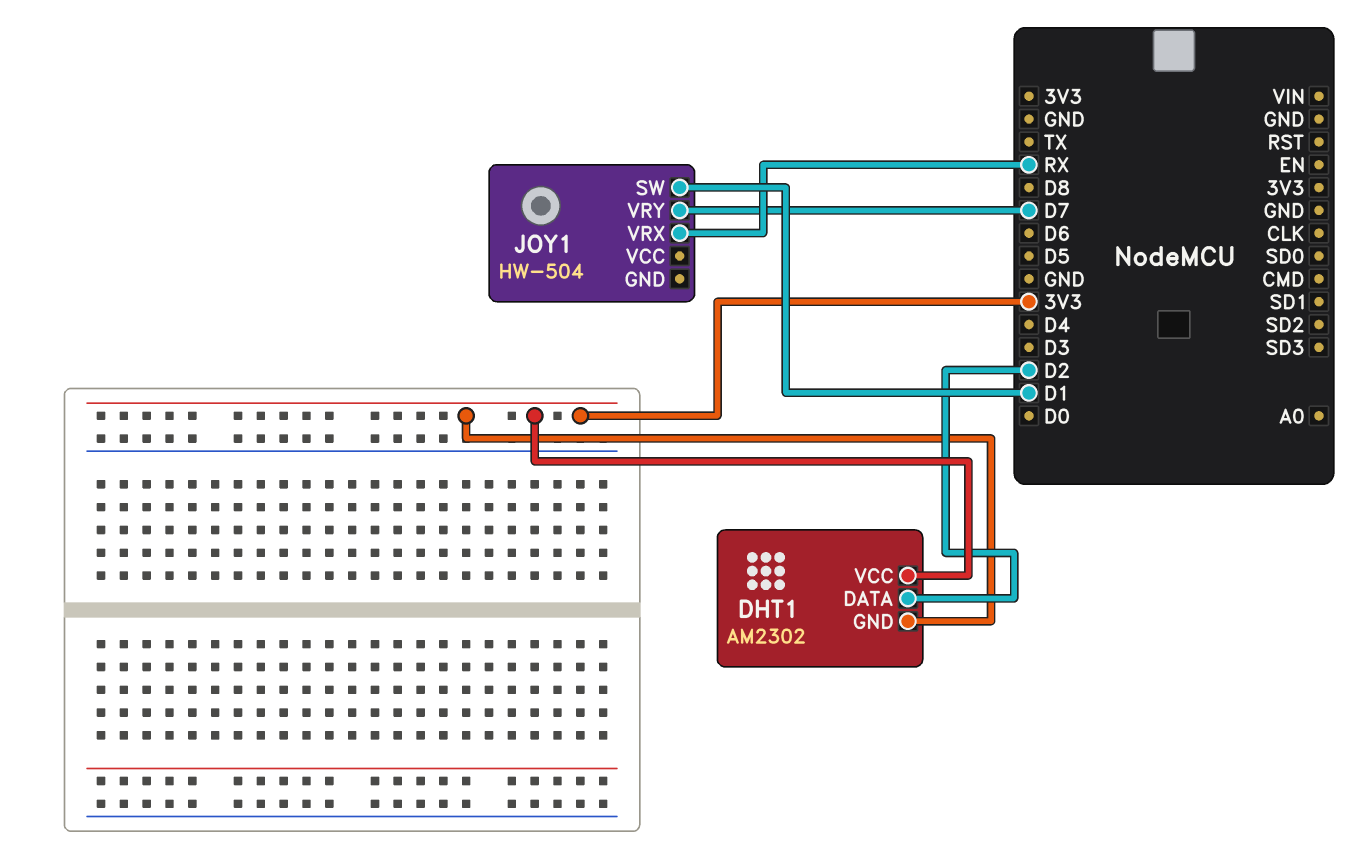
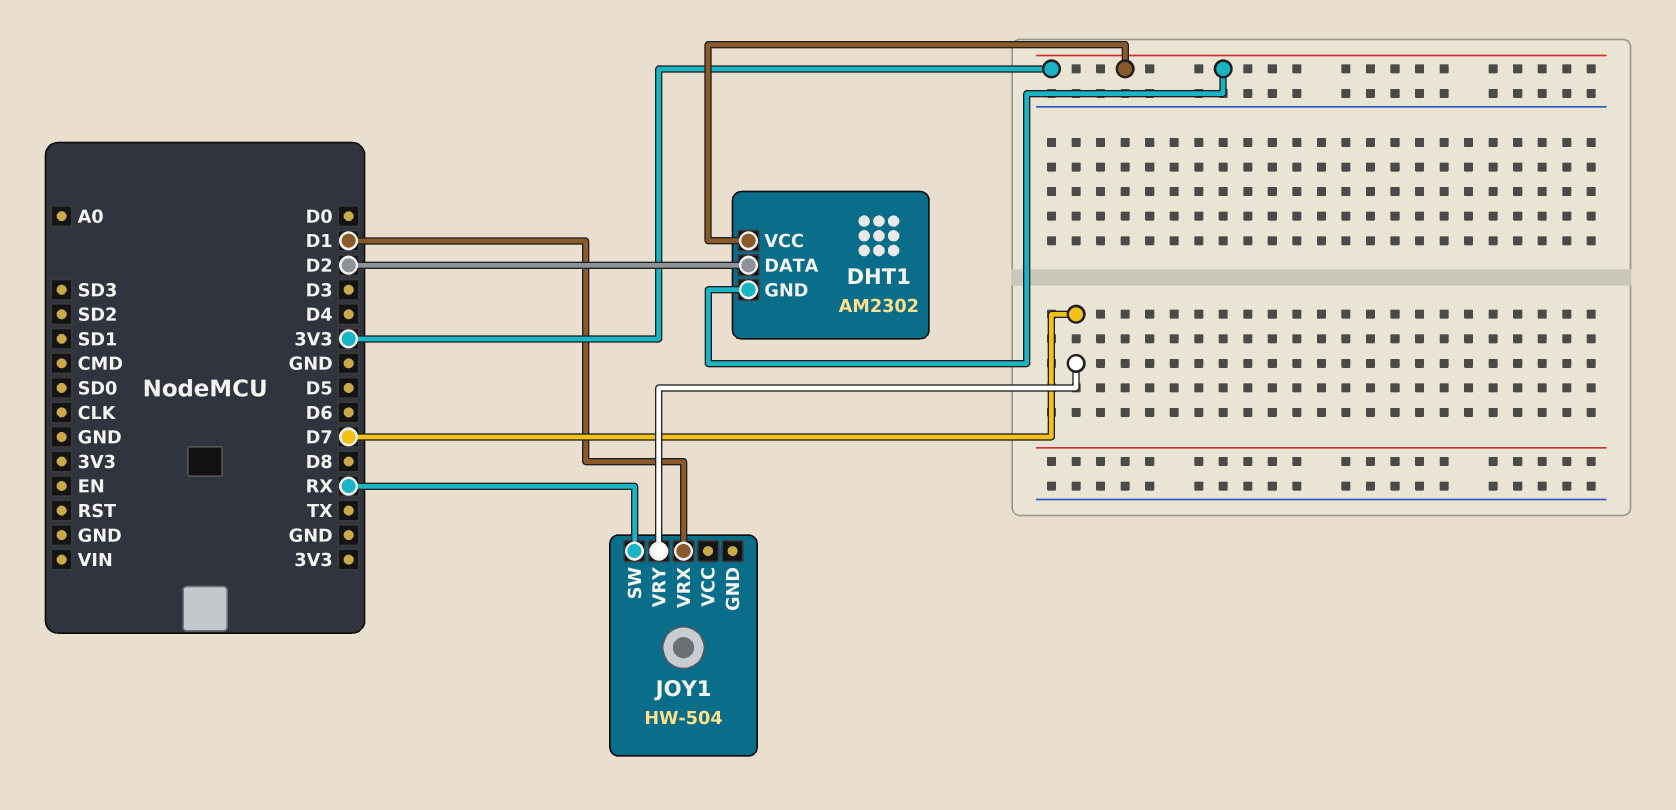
JOY1 pin SW: D1 -> RX
JOY1 pin VRX: RX -> D1

